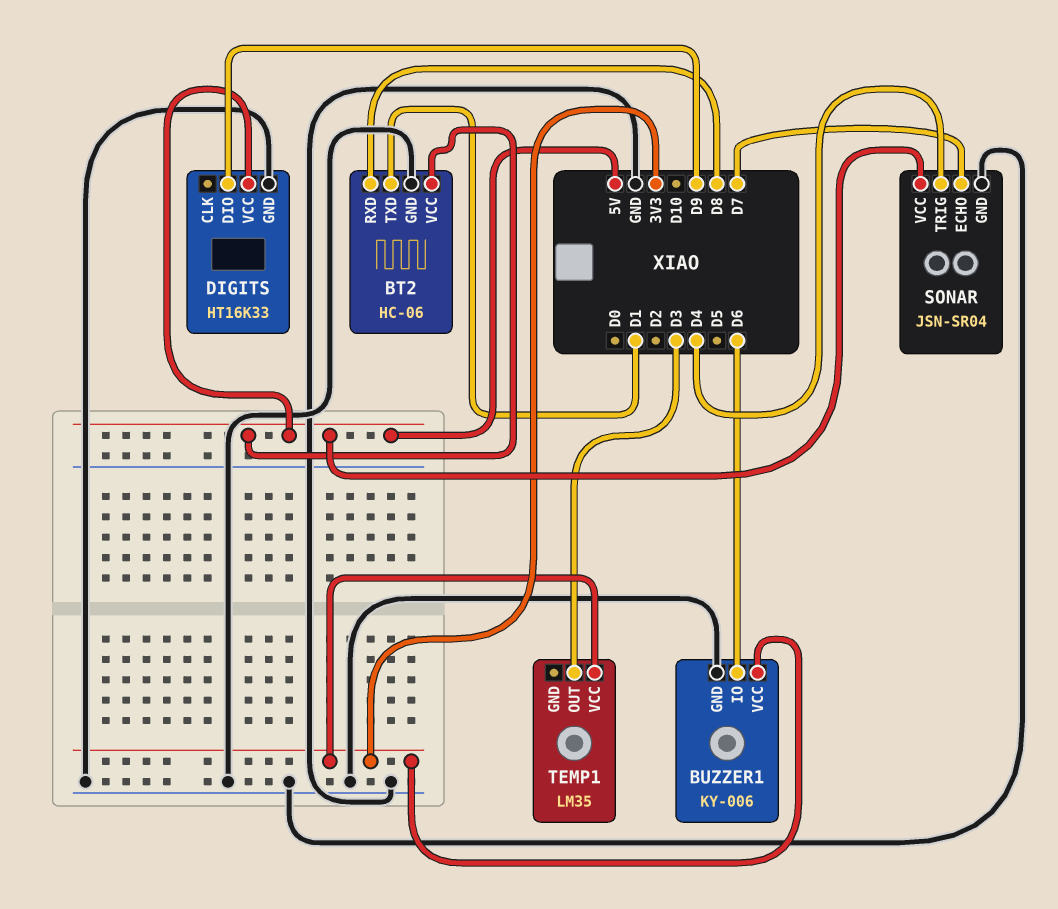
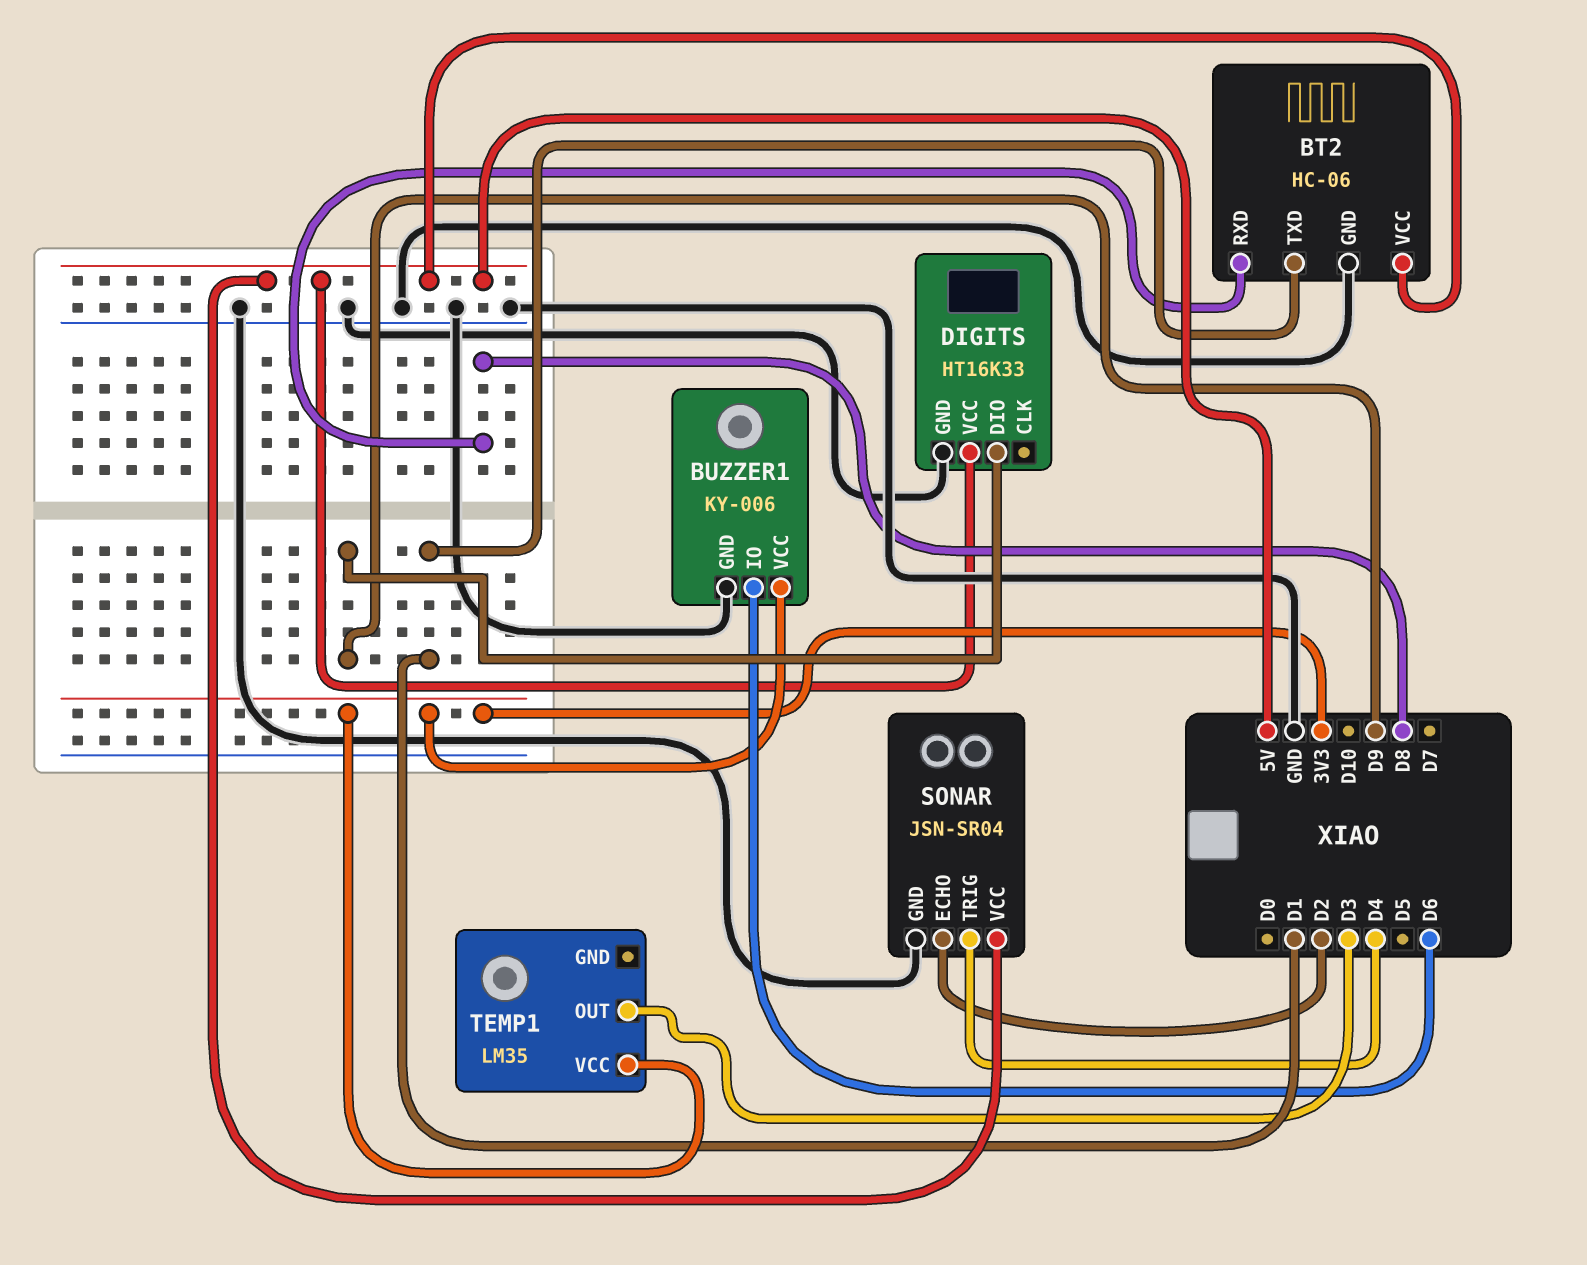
SONAR pin ECHO: D7 -> D2

